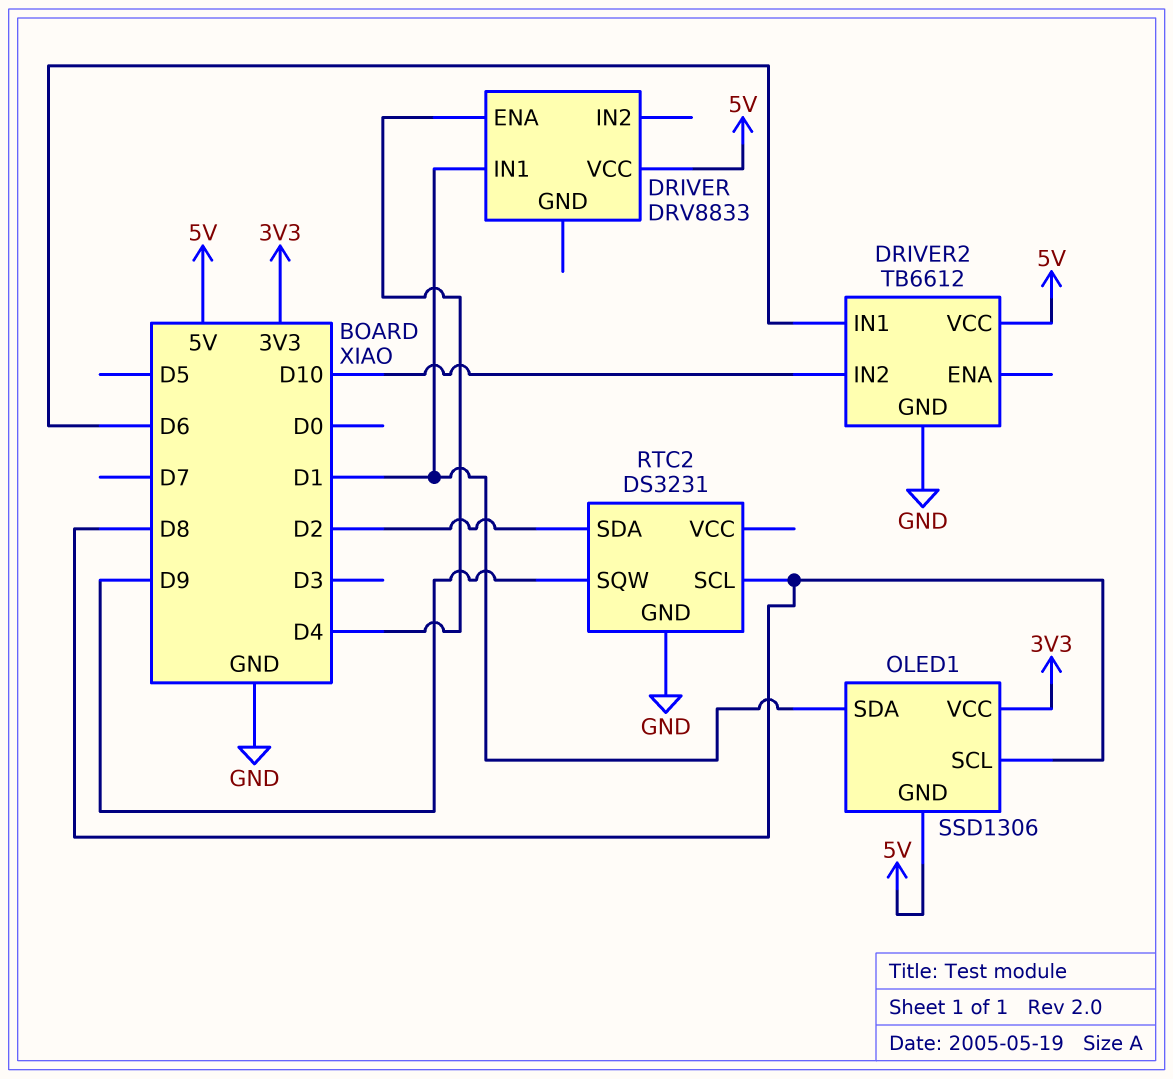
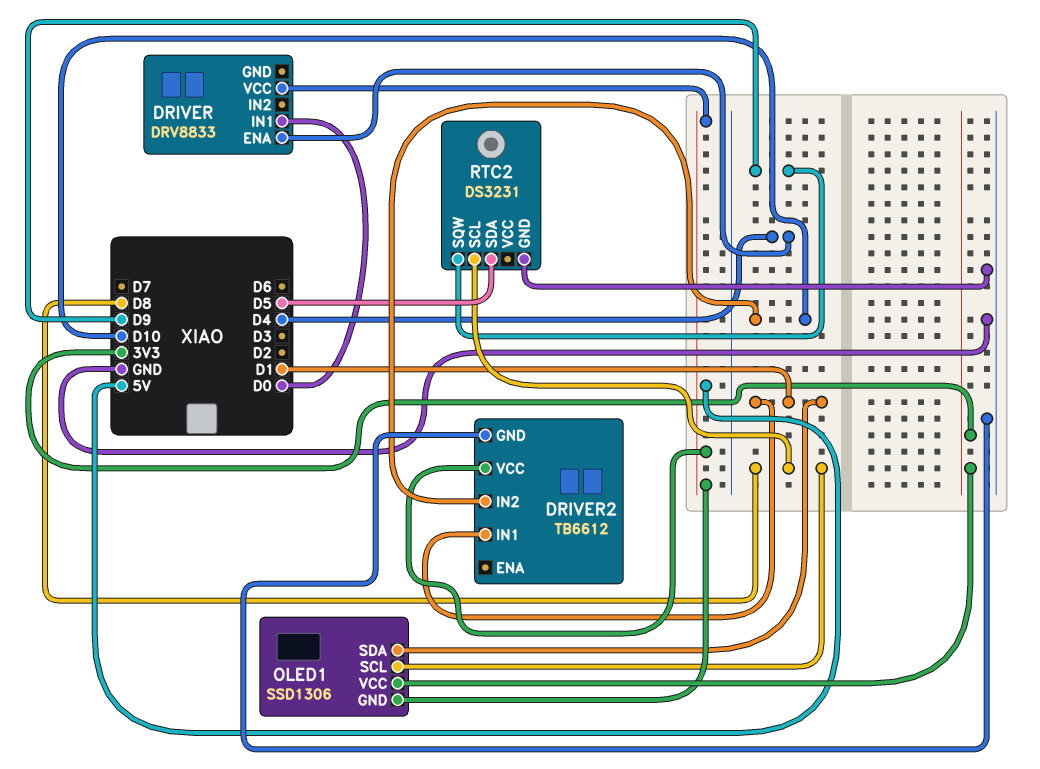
DRIVER pin IN1: D1 -> D0
DRIVER2 pin IN1: D6 -> D1
RTC2 pin SDA: D2 -> D5

